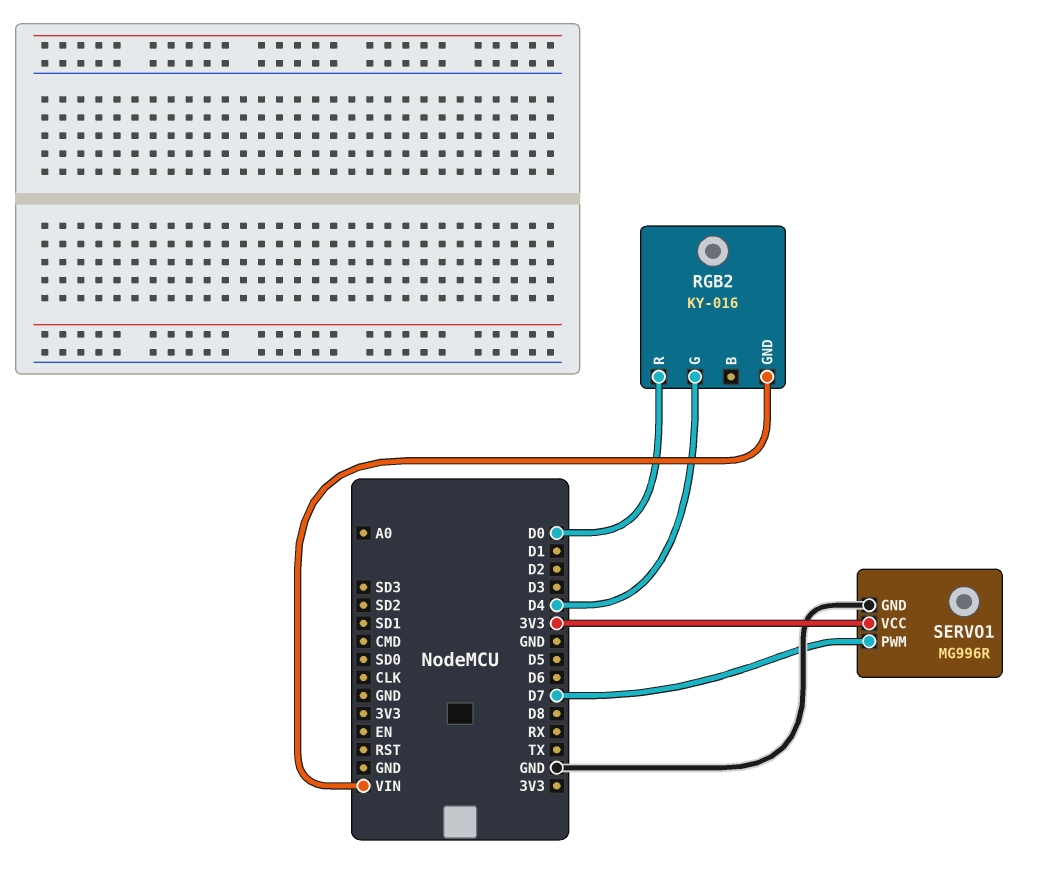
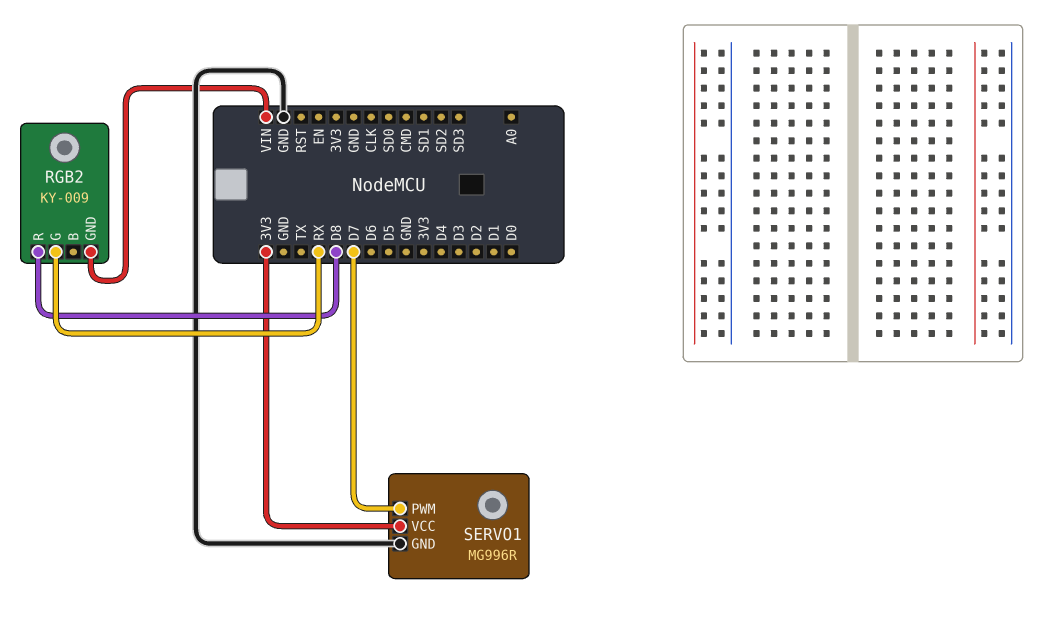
RGB2: KY-016 -> KY-009
RGB2 pin G: D4 -> RX
RGB2 pin R: D0 -> D8

